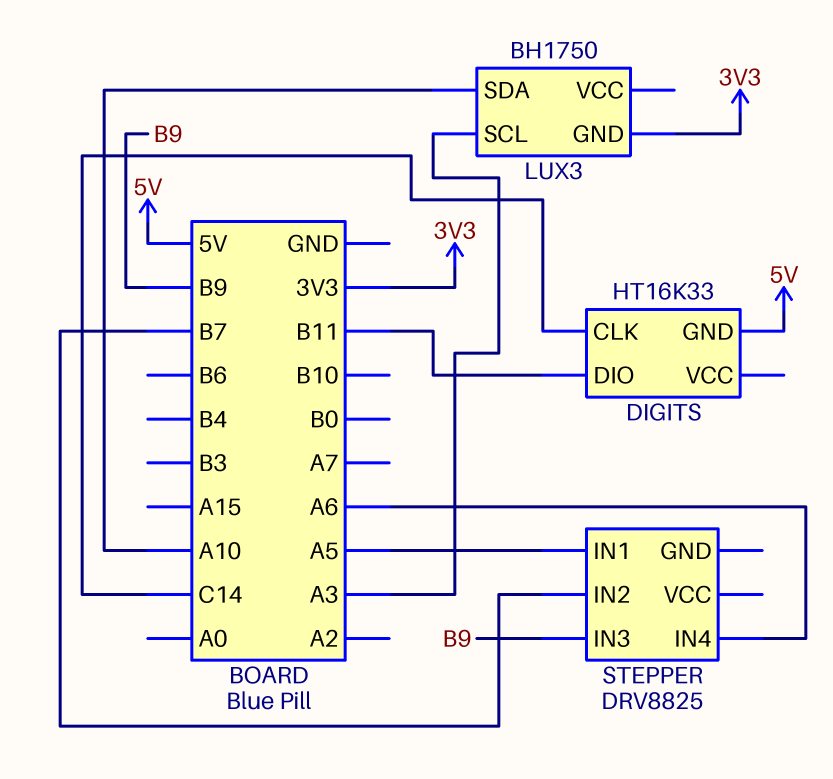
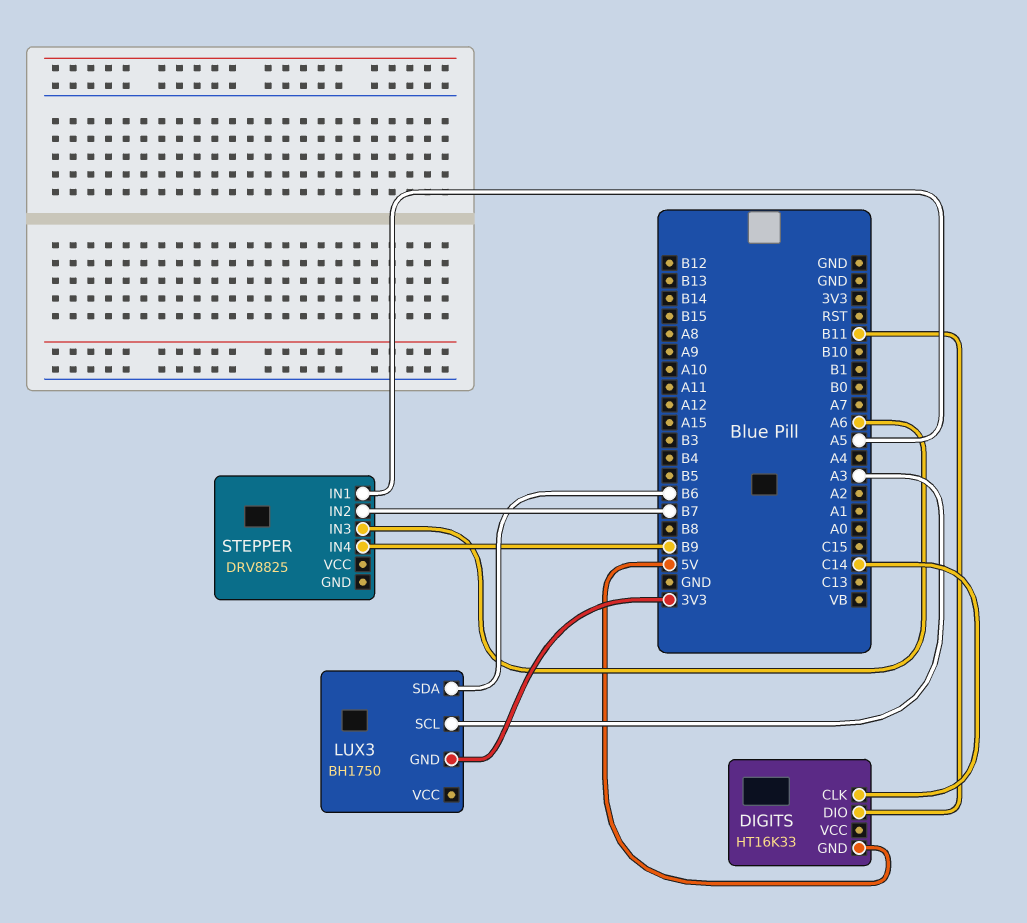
LUX3 pin SDA: A10 -> B6
STEPPER pin IN3: B9 -> A6
STEPPER pin IN4: A6 -> B9

